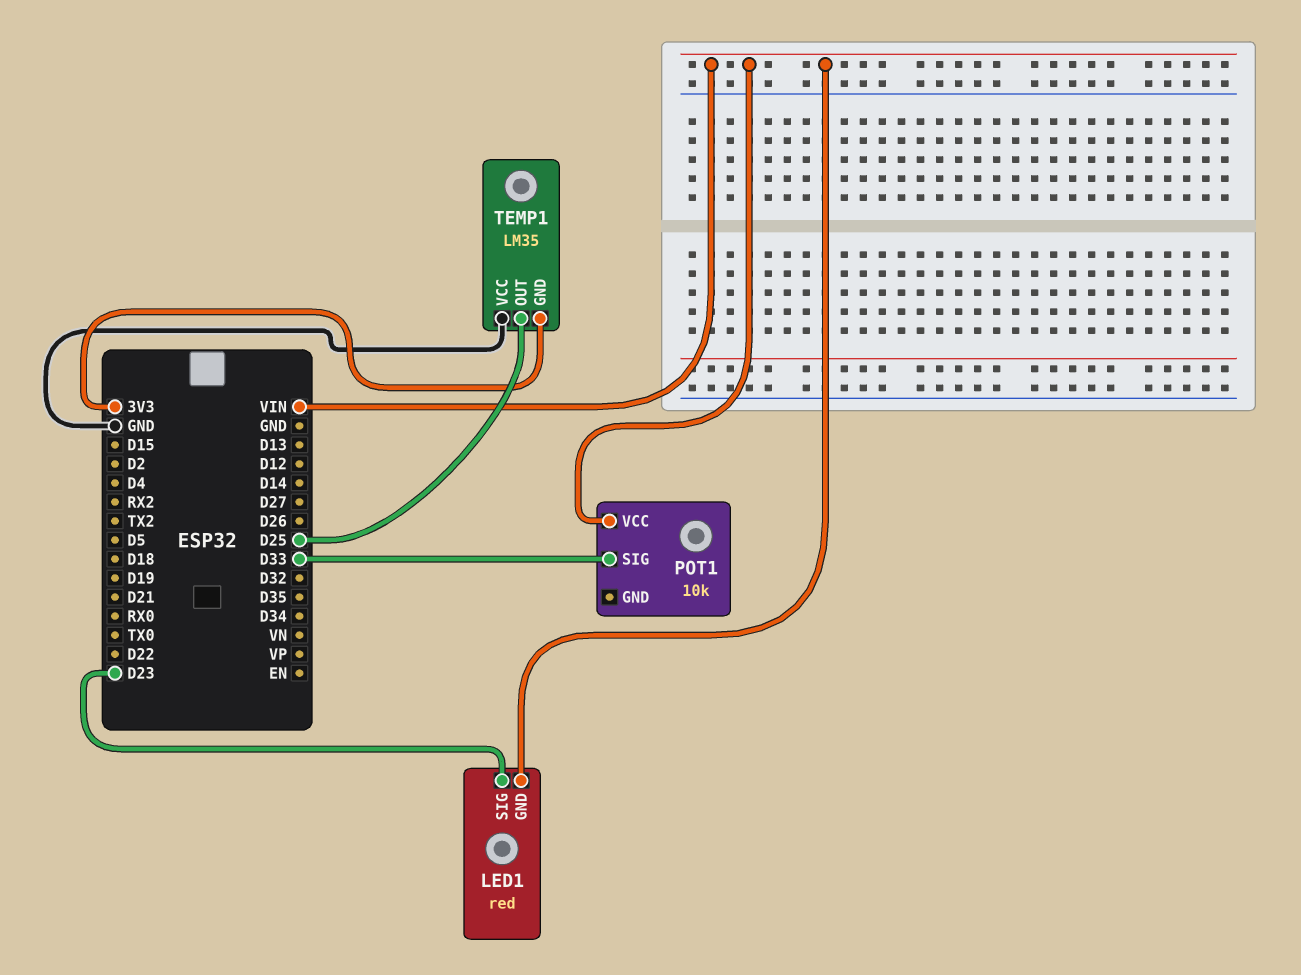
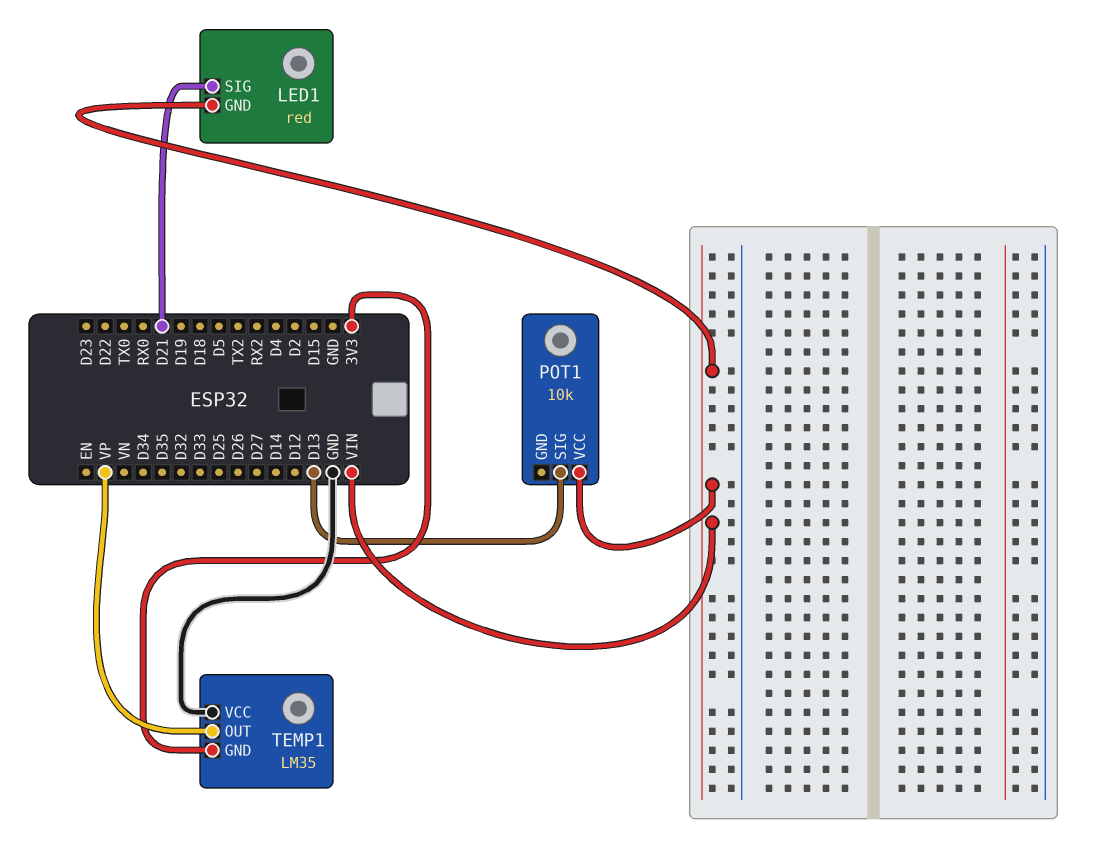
LED1 pin SIG: D23 -> D21
POT1 pin SIG: D33 -> D13
TEMP1 pin OUT: D25 -> VP

